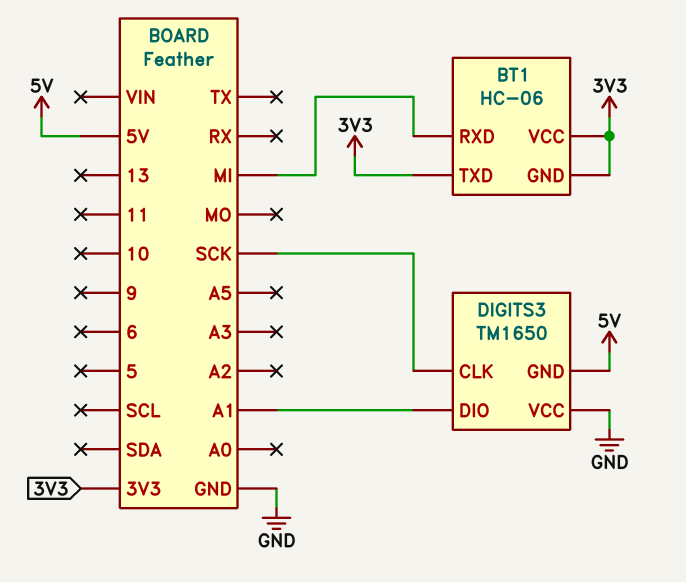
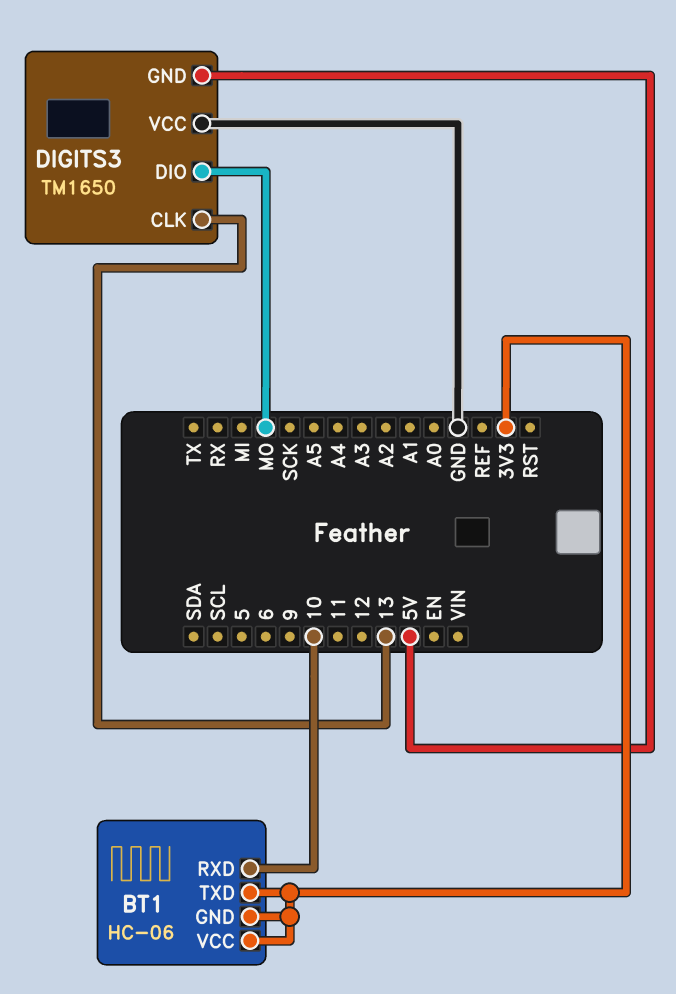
BT1 pin RXD: MI -> 10
DIGITS3 pin CLK: SCK -> 13
DIGITS3 pin DIO: A1 -> MO

